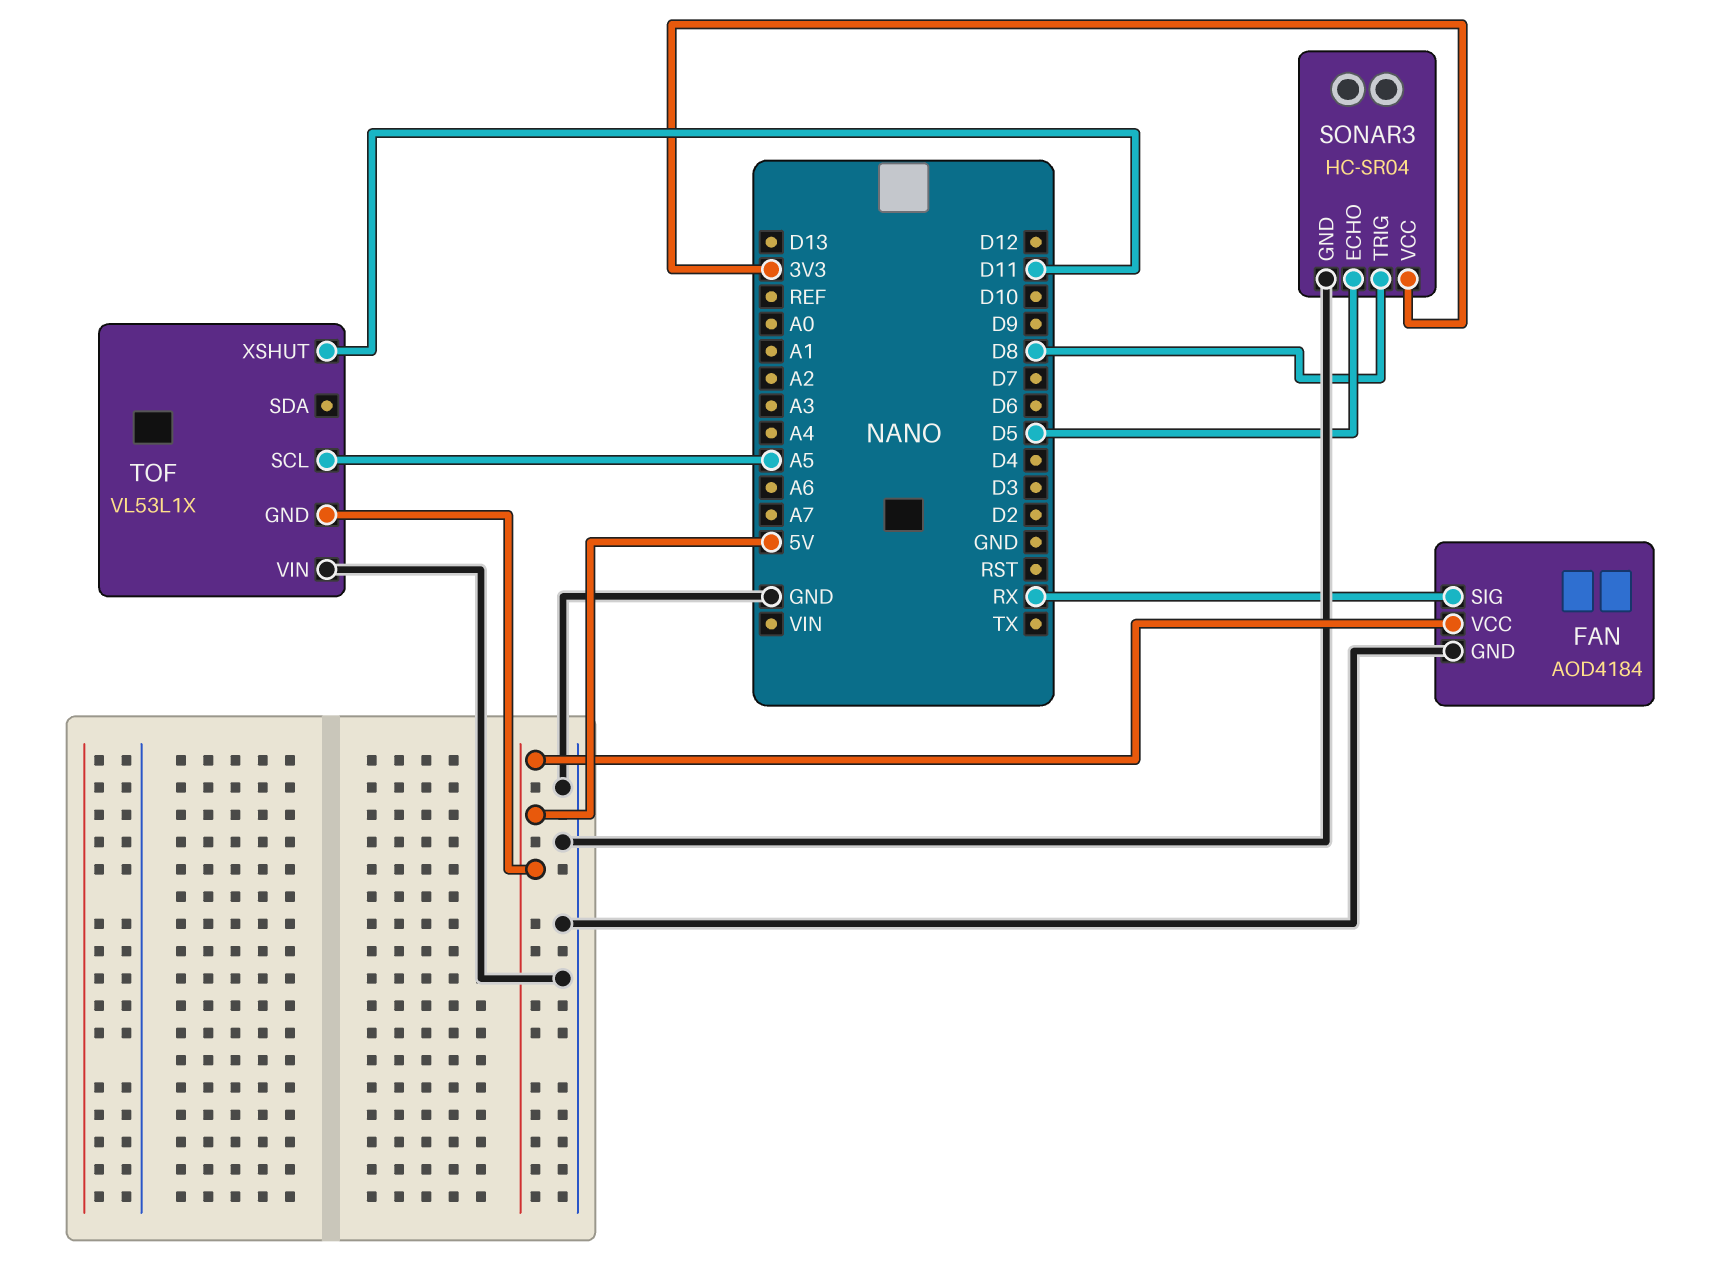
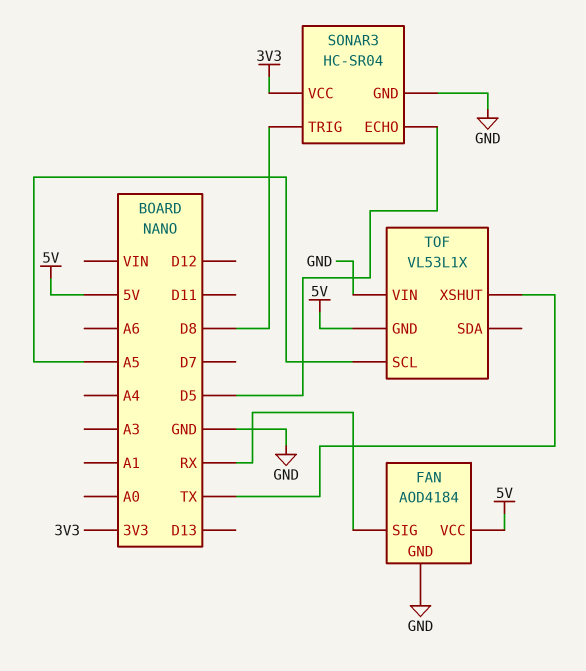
TOF pin XSHUT: D11 -> TX

